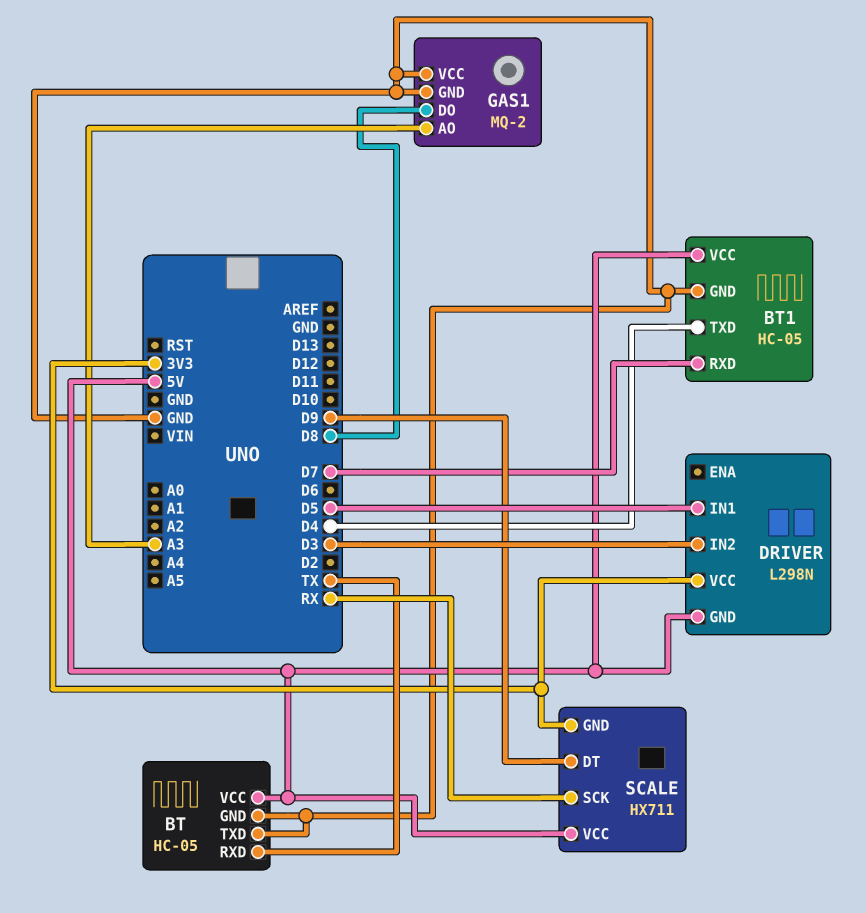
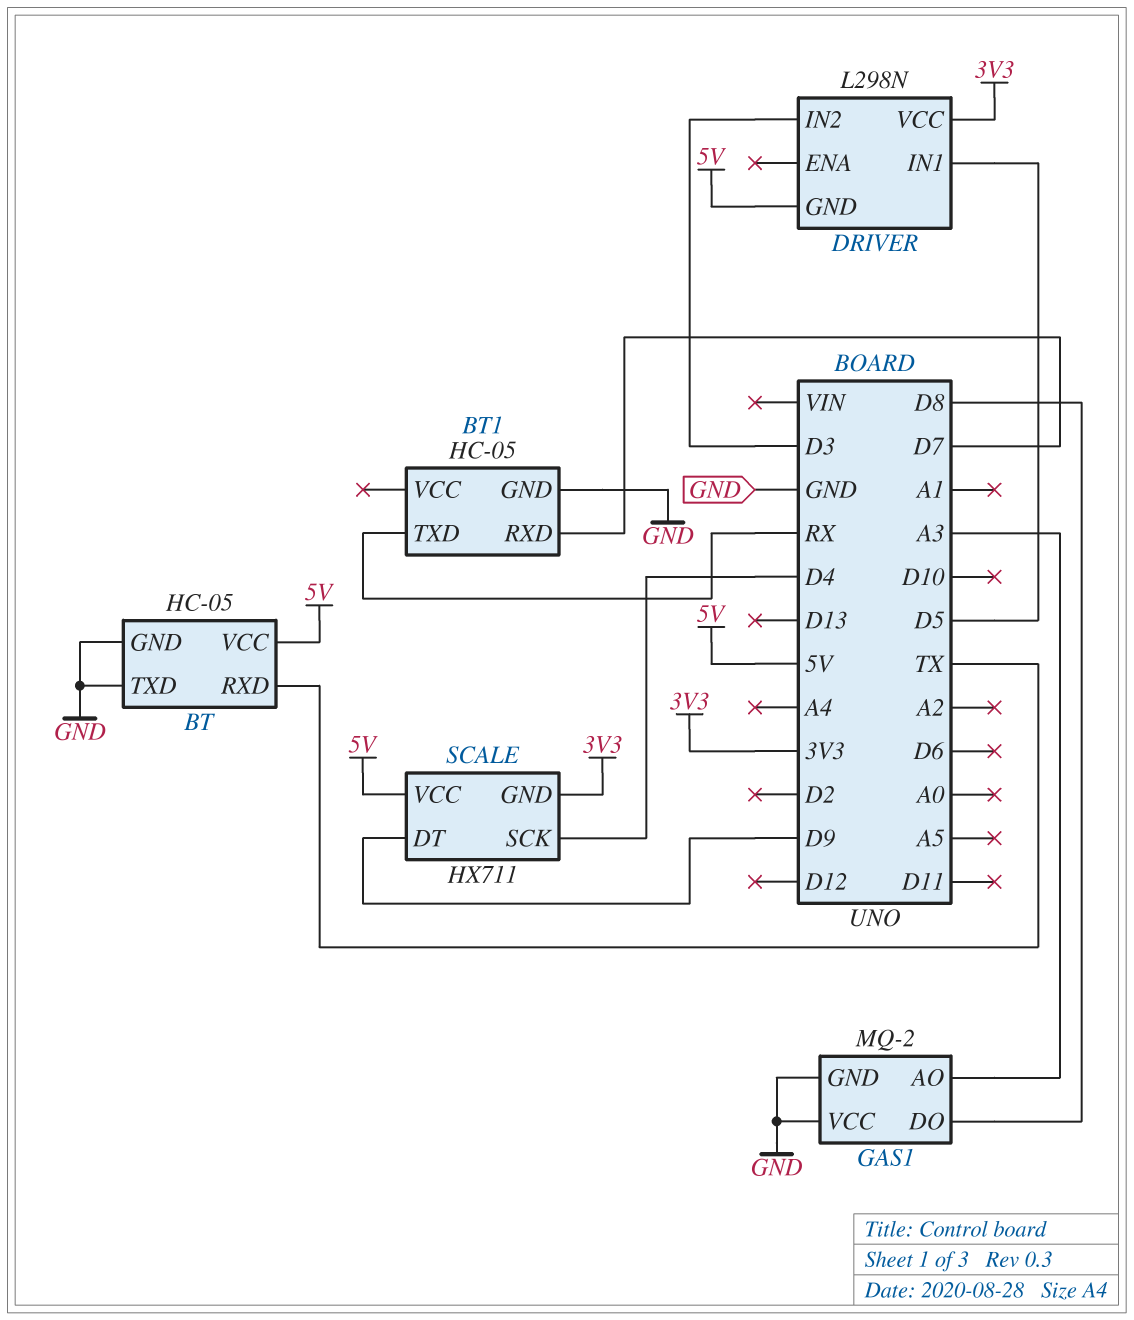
BT1 pin TXD: D4 -> RX
BT1 pin VCC: 5V -> none
SCALE pin SCK: RX -> D4

